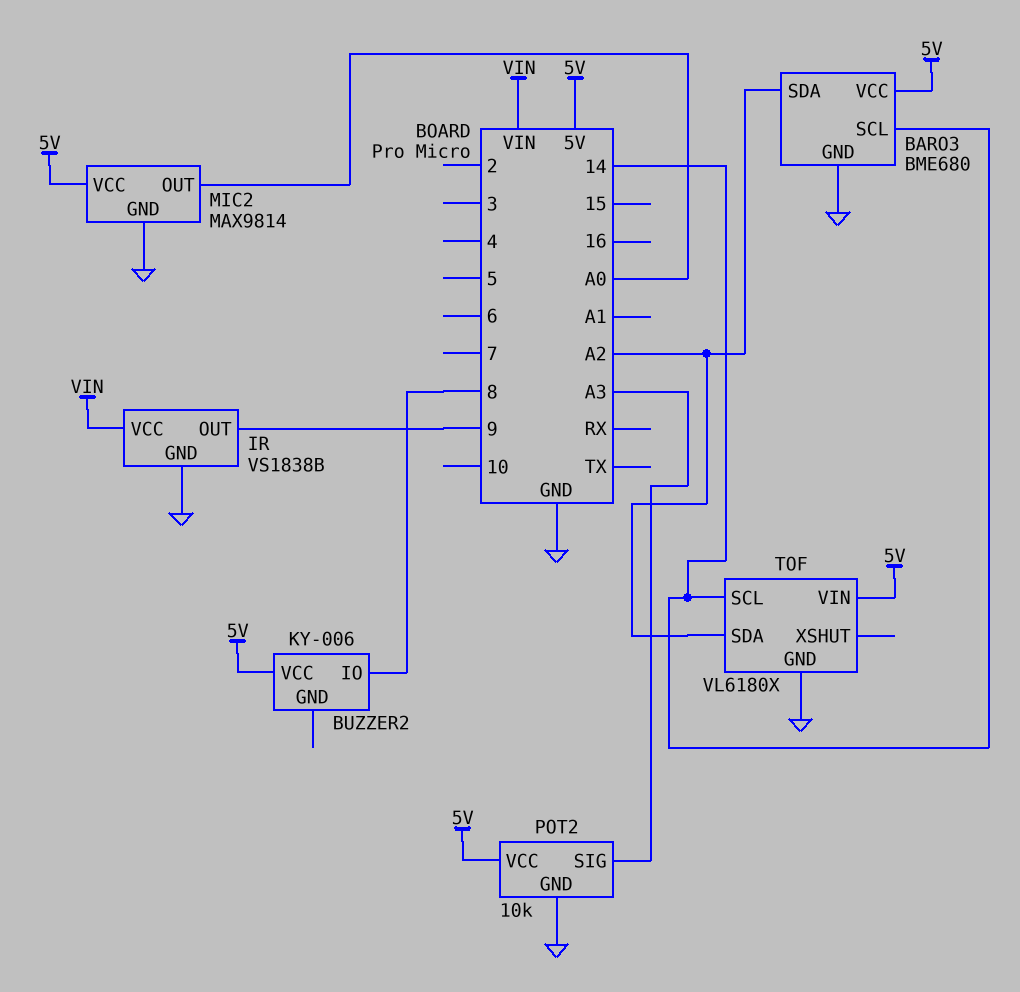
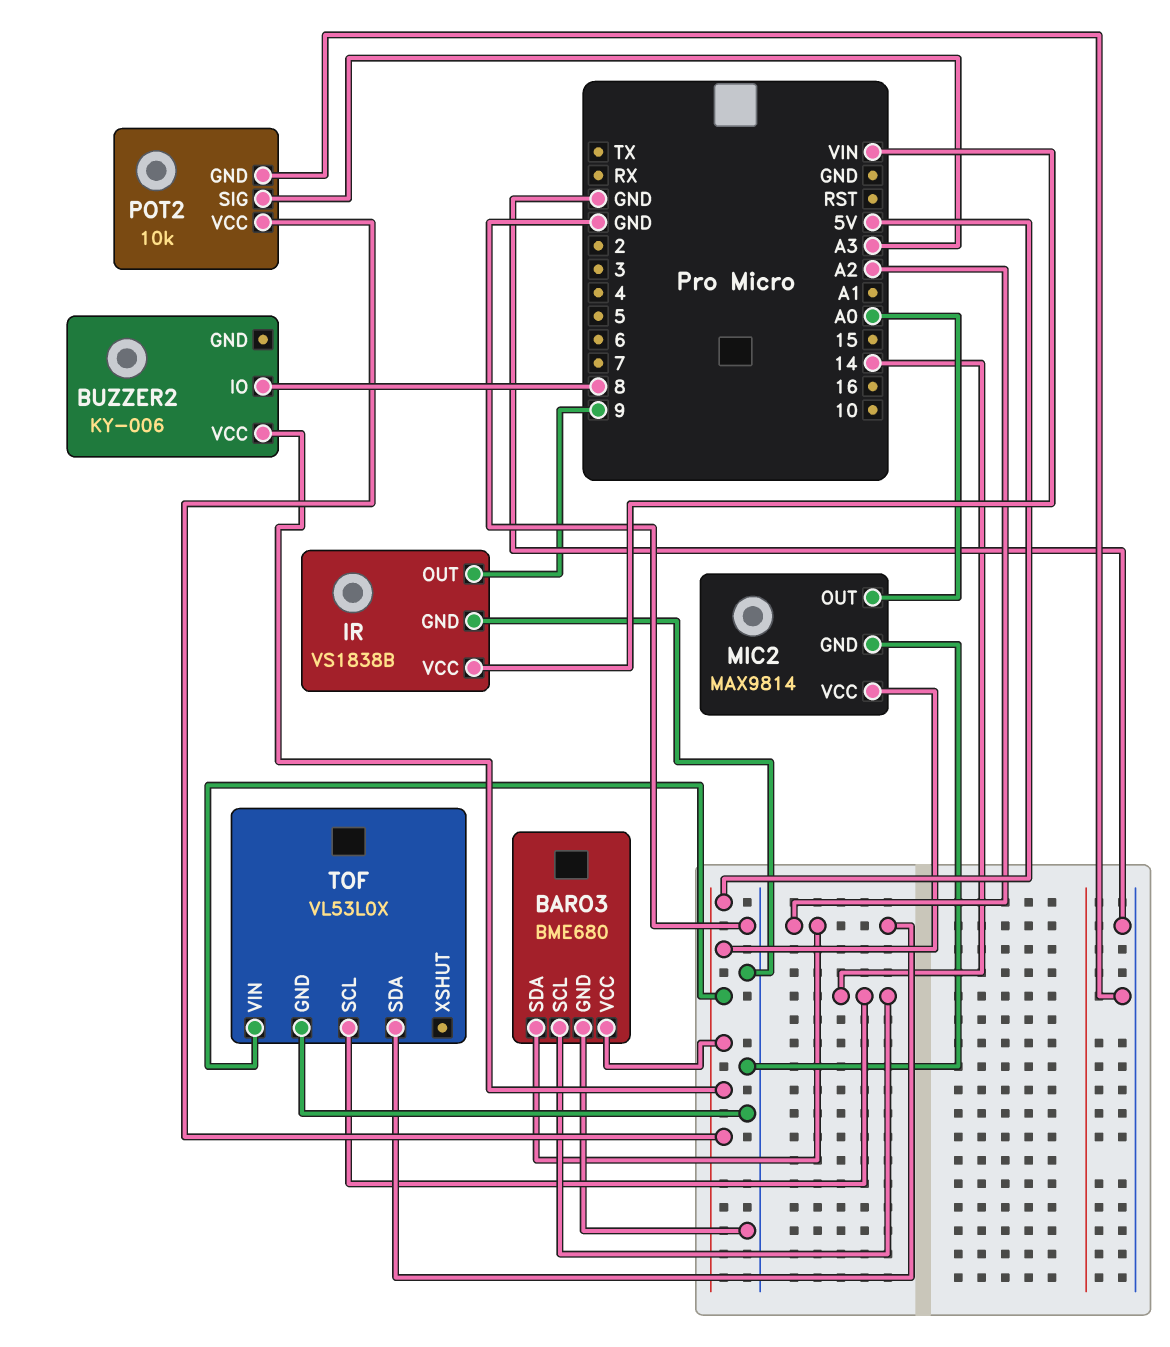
TOF: VL6180X -> VL53L0X

